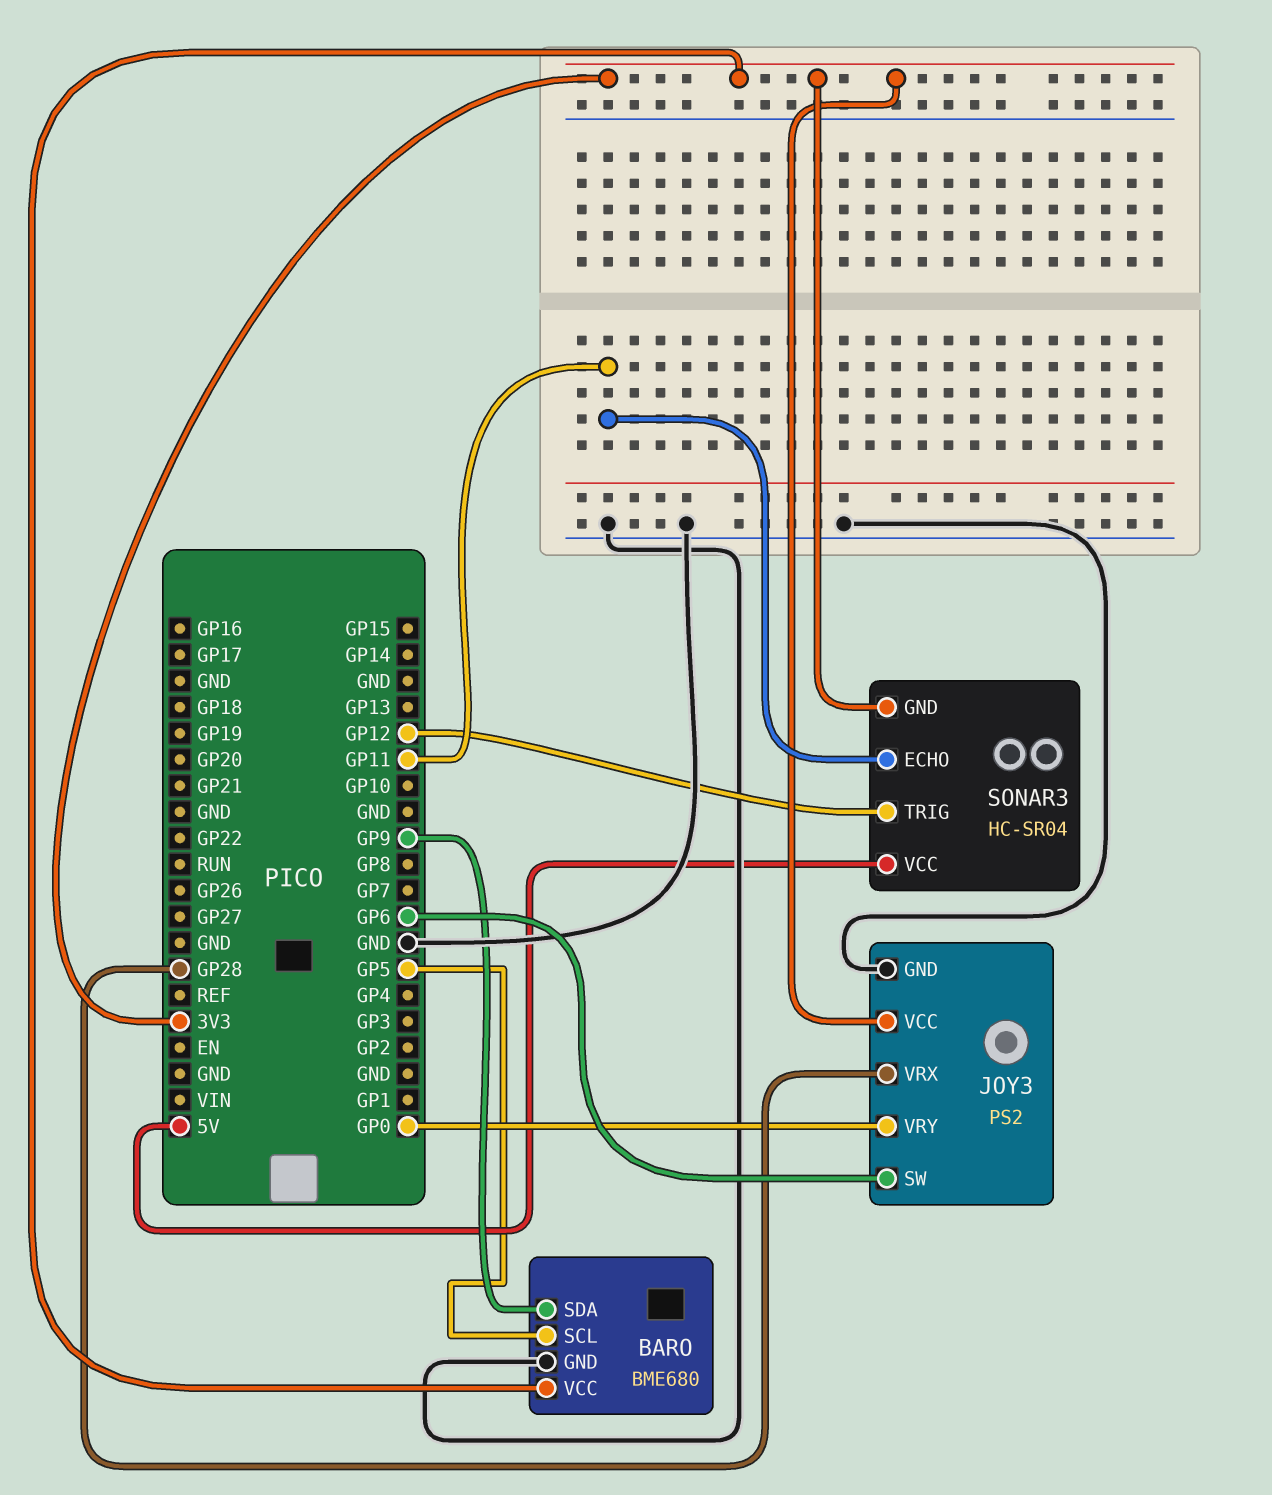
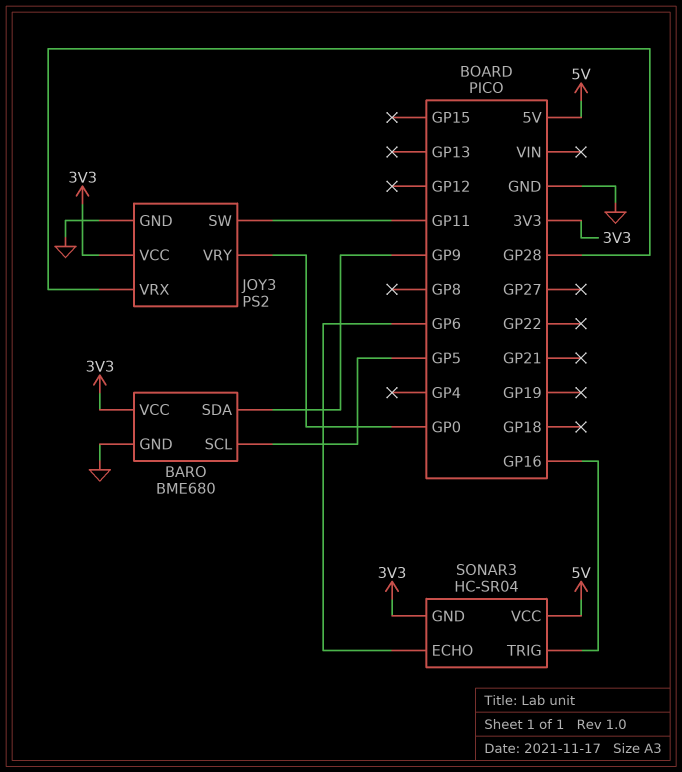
JOY3 pin SW: GP6 -> GP11
SONAR3 pin ECHO: GP11 -> GP6
SONAR3 pin TRIG: GP12 -> GP16

